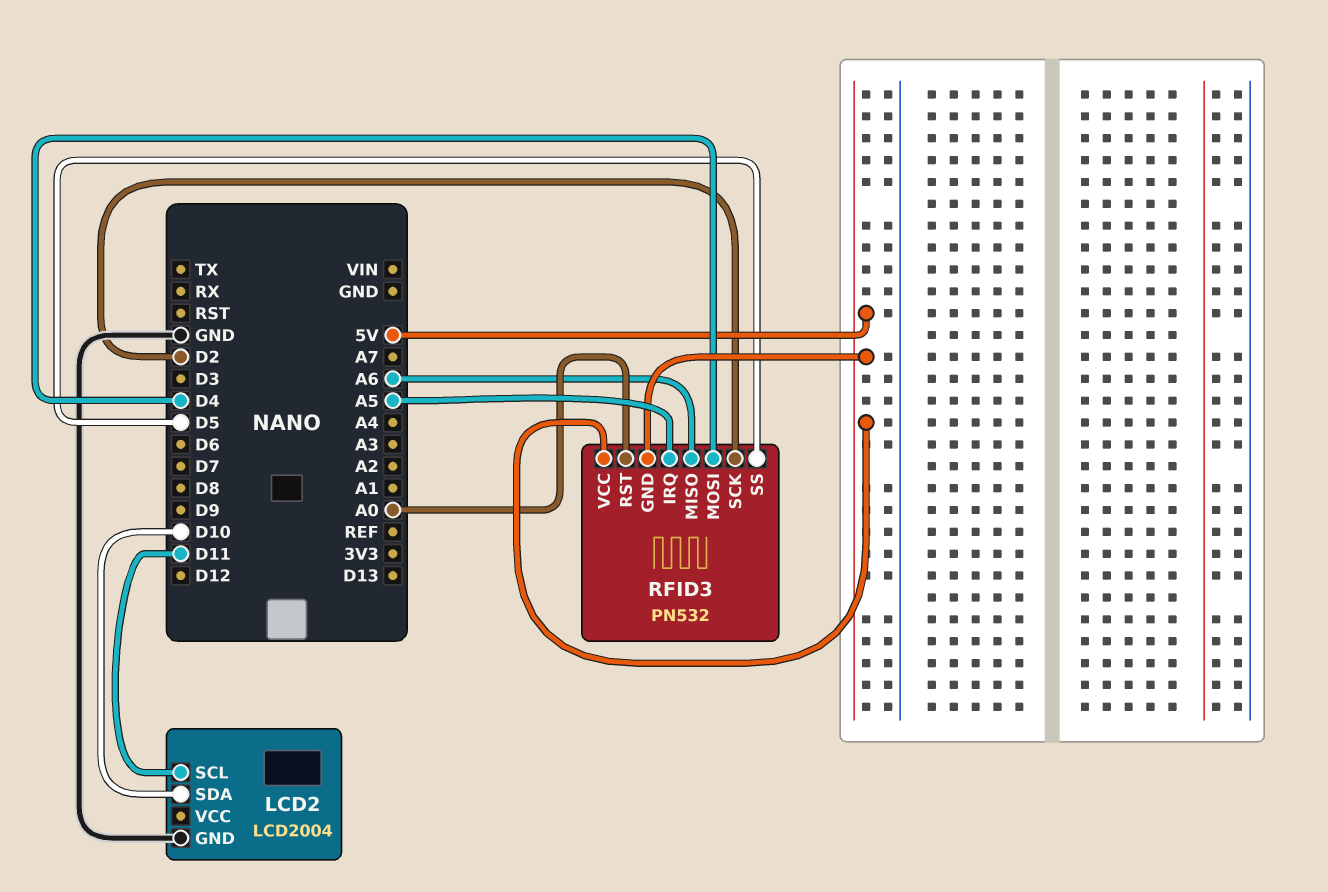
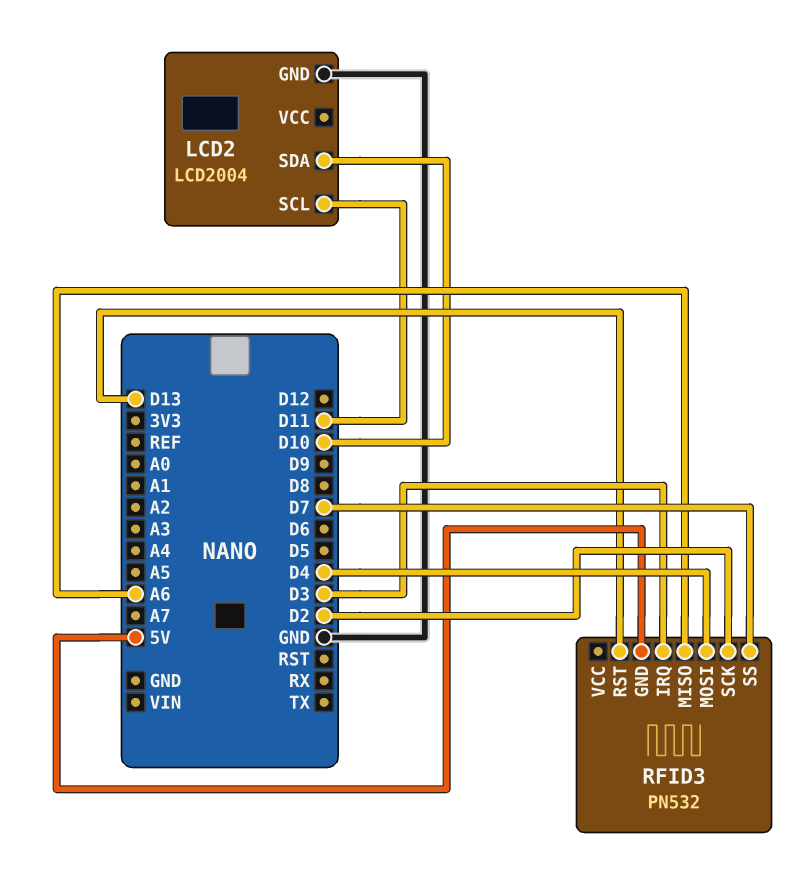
RFID3 pin IRQ: A5 -> D3
RFID3 pin RST: A0 -> D13
RFID3 pin SS: D5 -> D7
RFID3 pin VCC: 5V -> none

